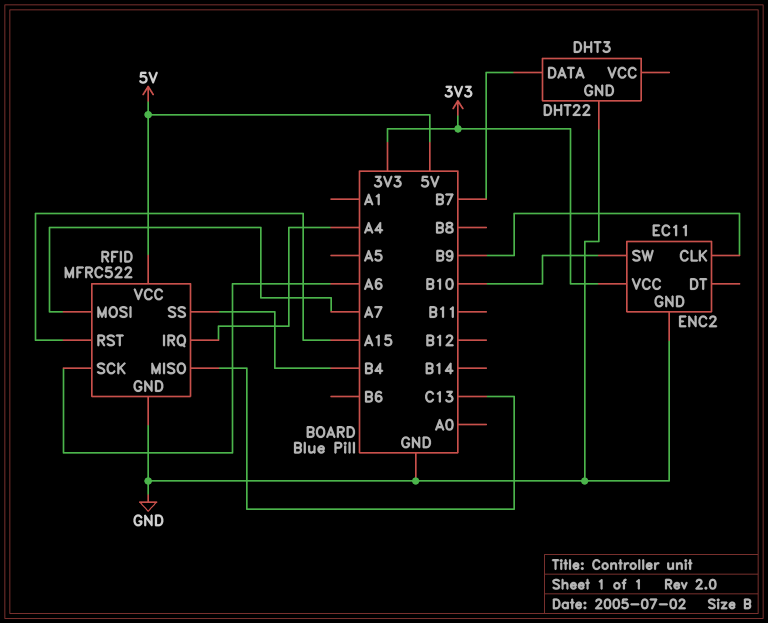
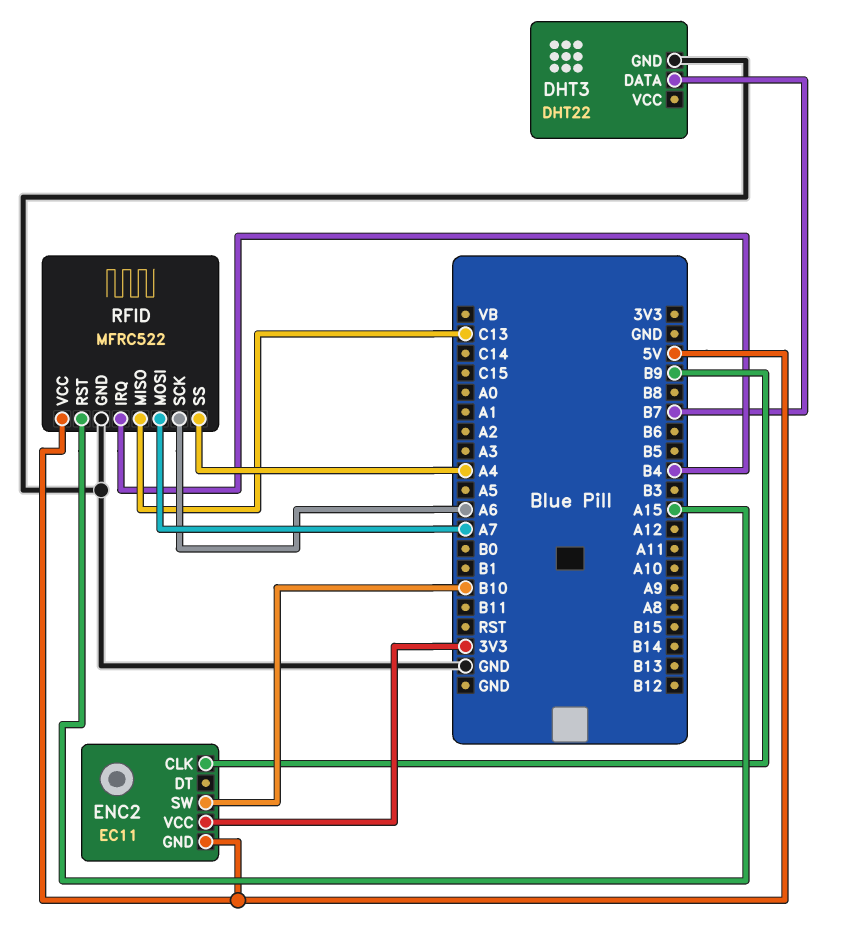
ENC2 pin GND: GND -> 5V
RFID pin IRQ: A4 -> B4
RFID pin SS: B4 -> A4

